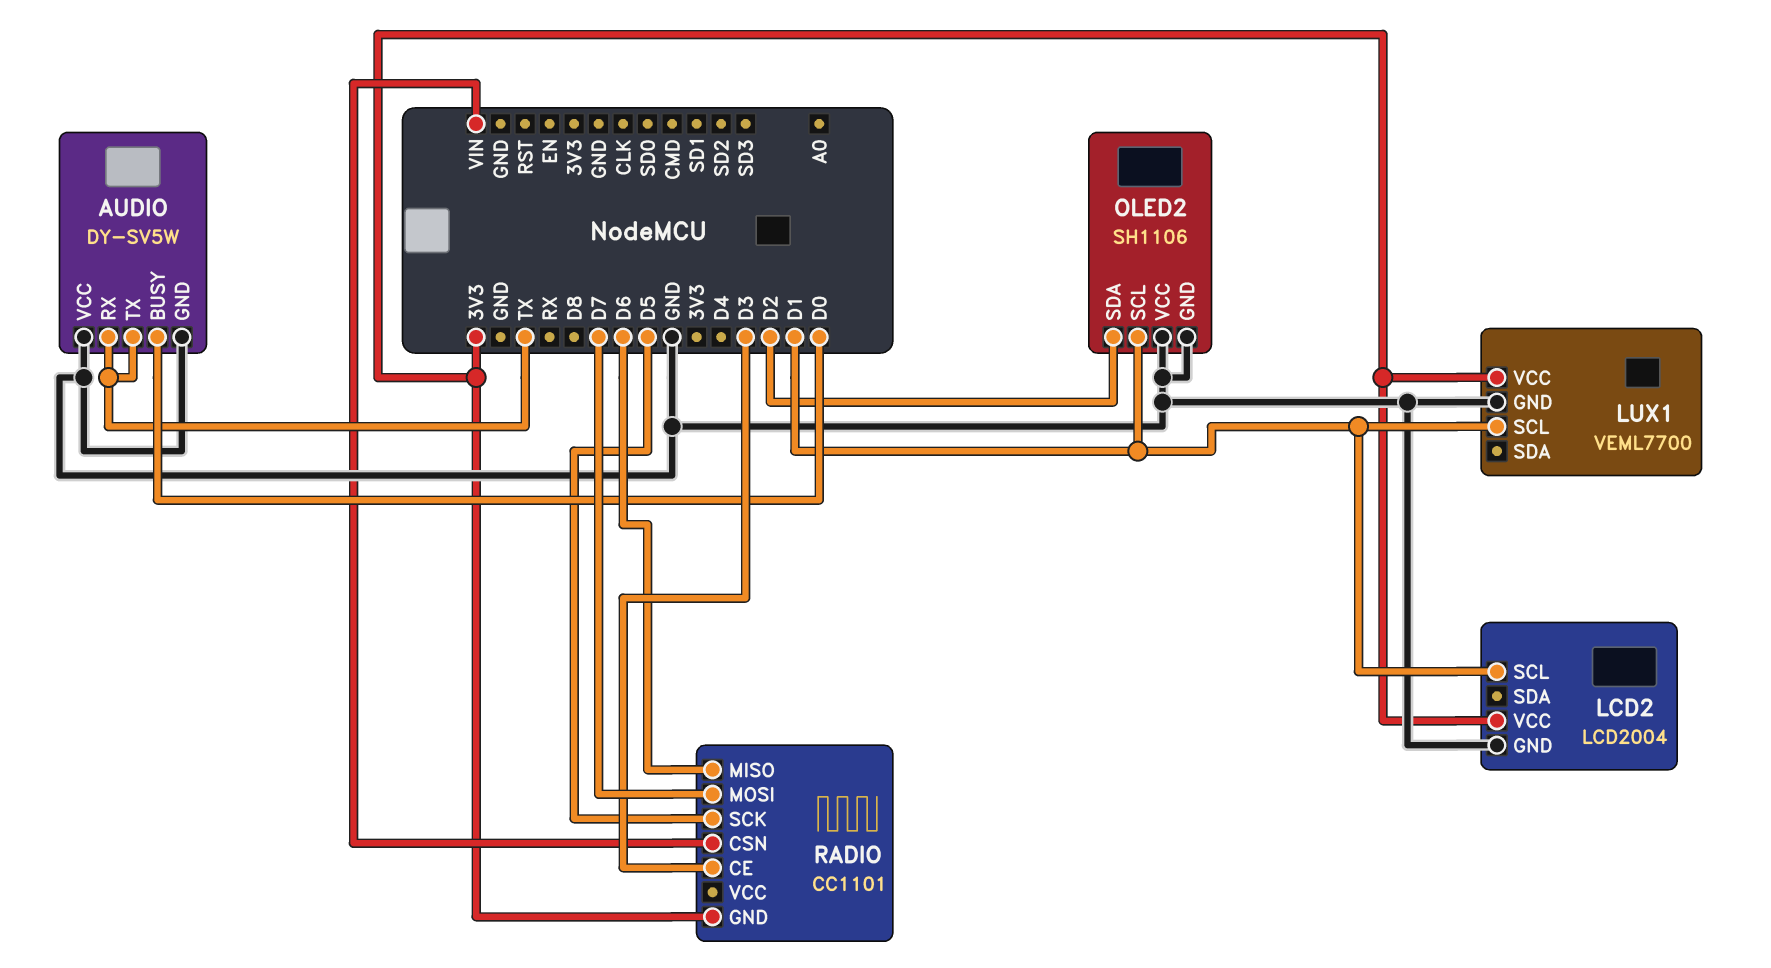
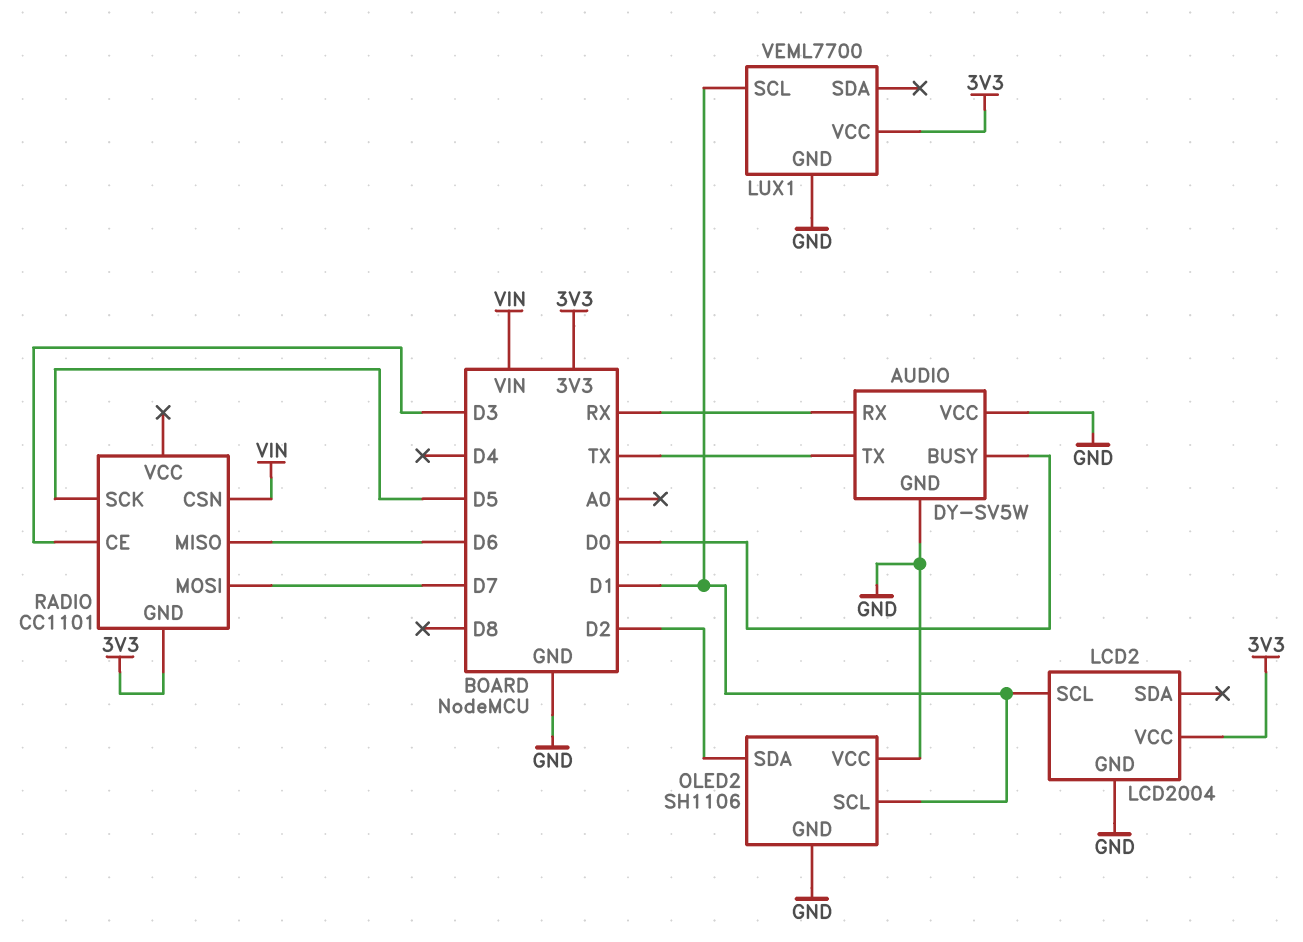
AUDIO pin RX: TX -> RX

